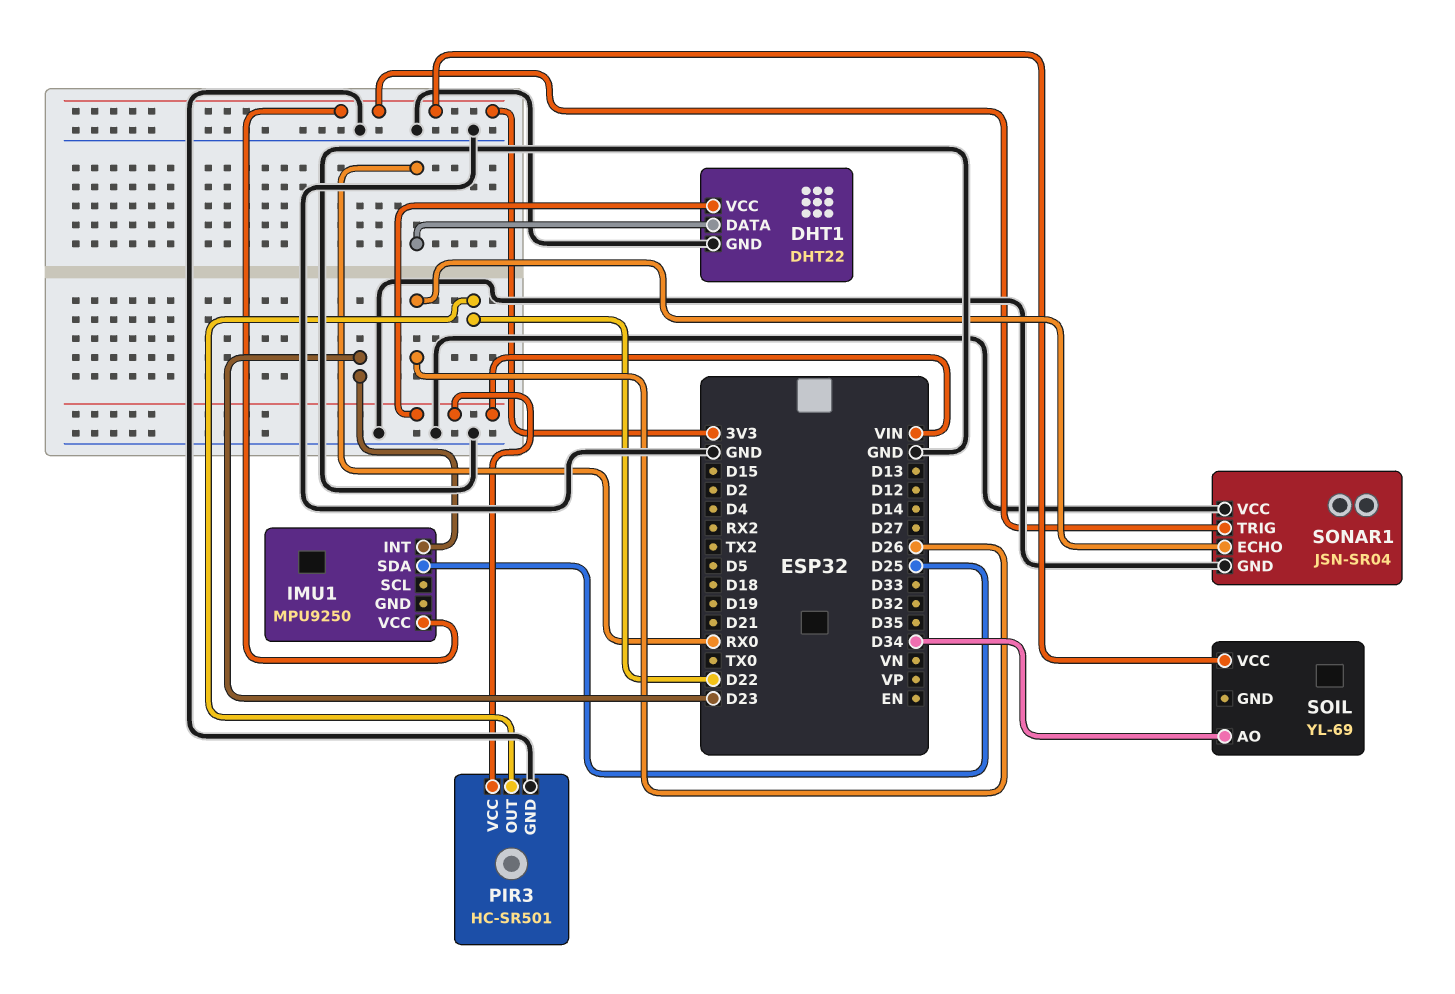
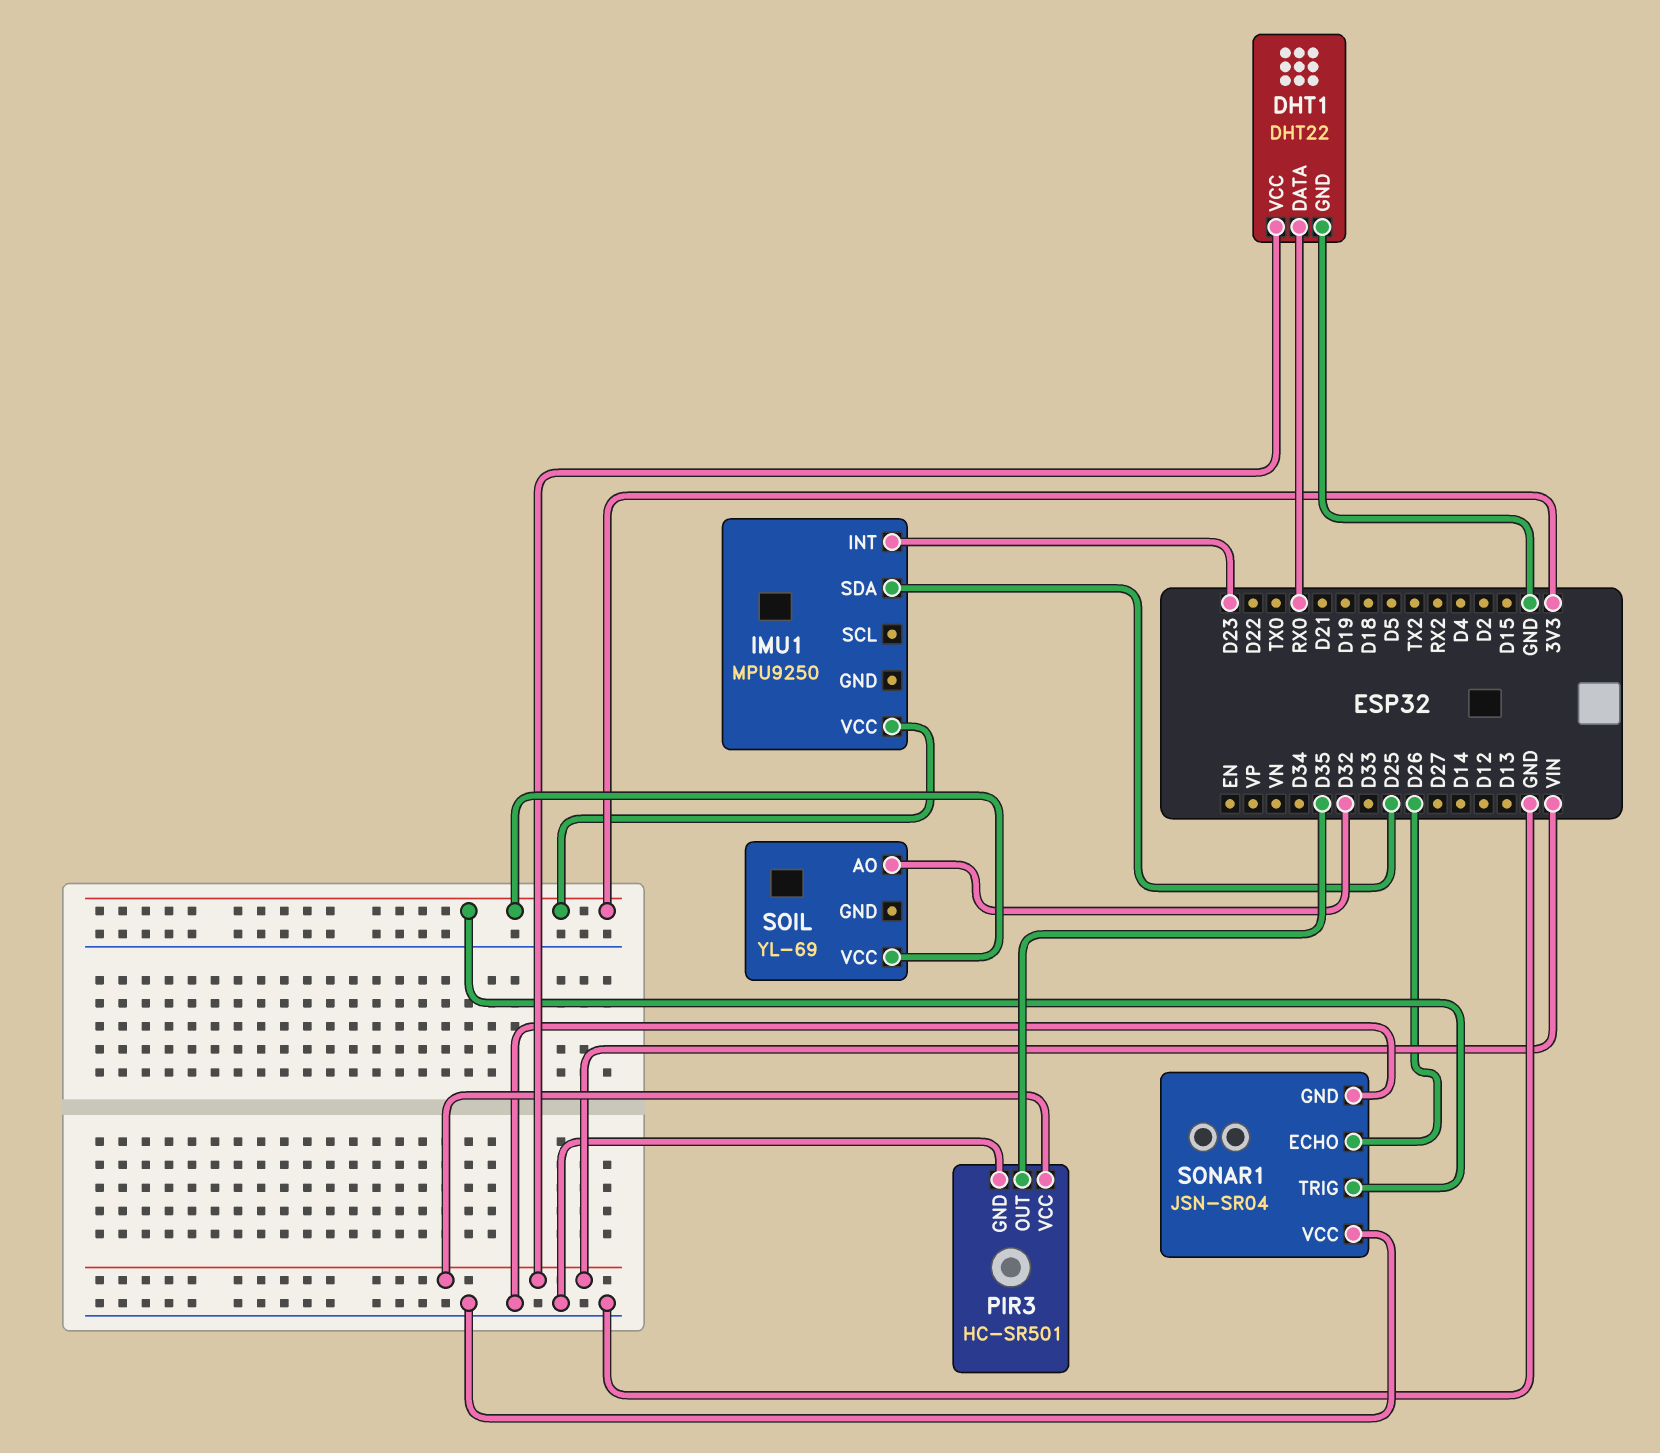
PIR3 pin OUT: D22 -> D35
SOIL pin AO: D34 -> D32

